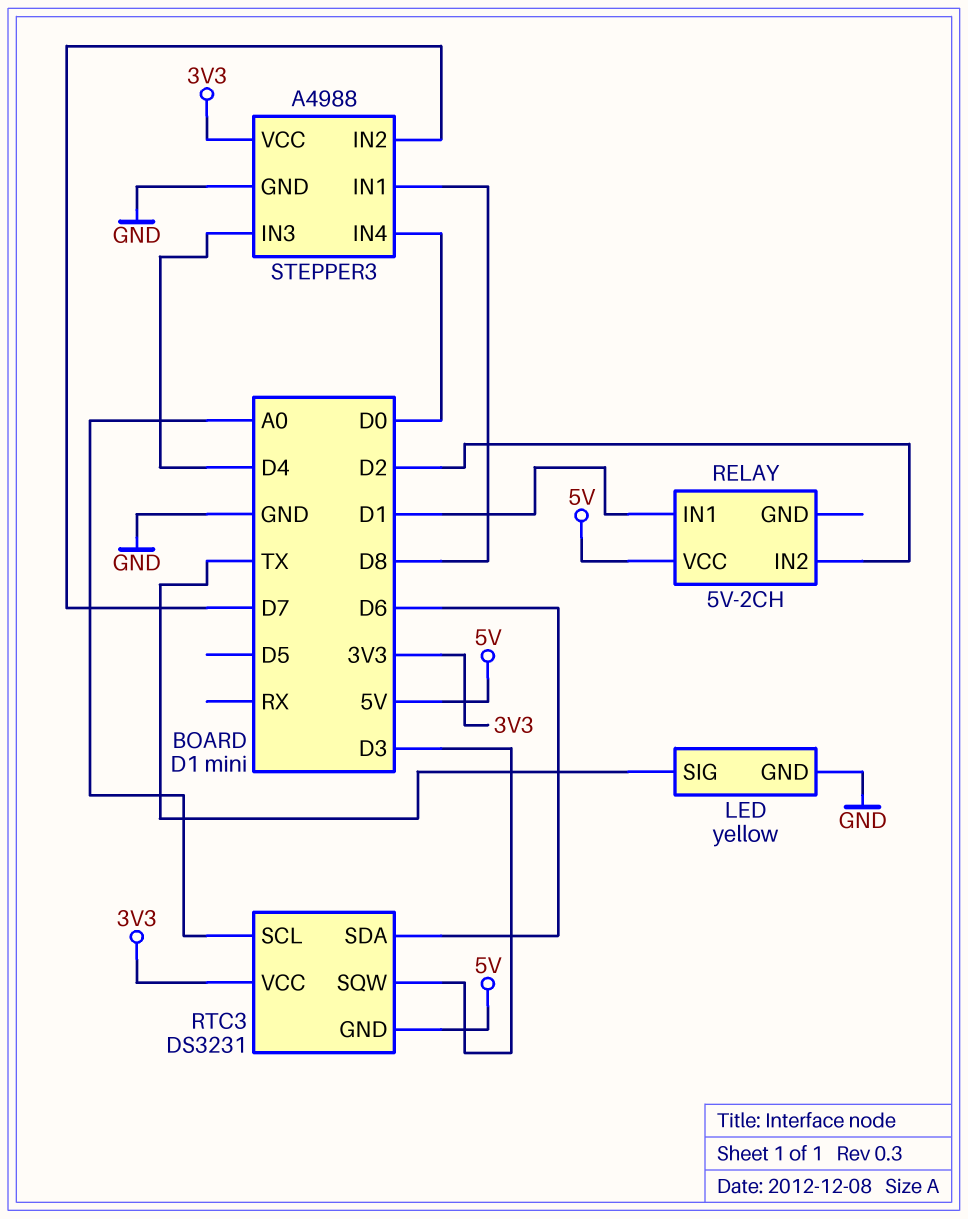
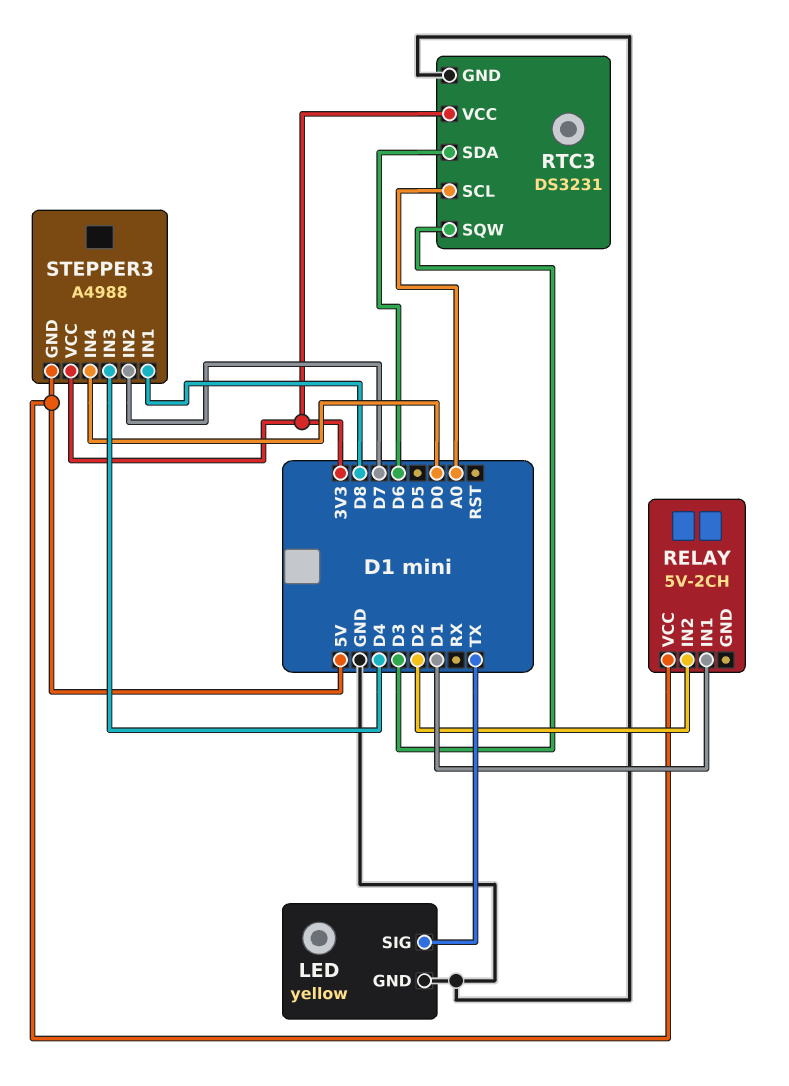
RTC3 pin GND: 5V -> GND
STEPPER3 pin GND: GND -> 5V

